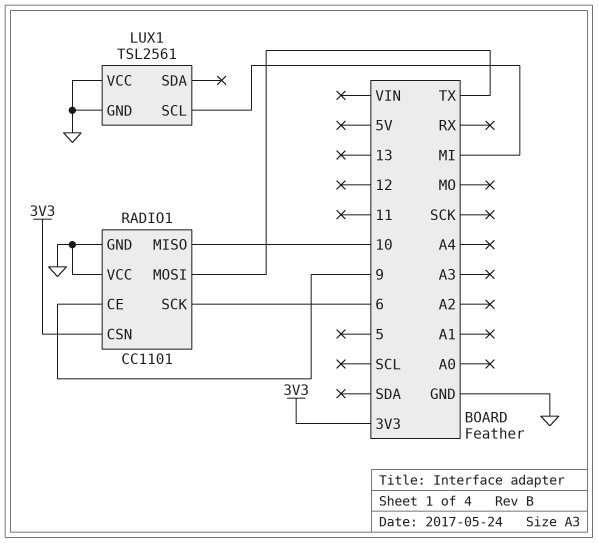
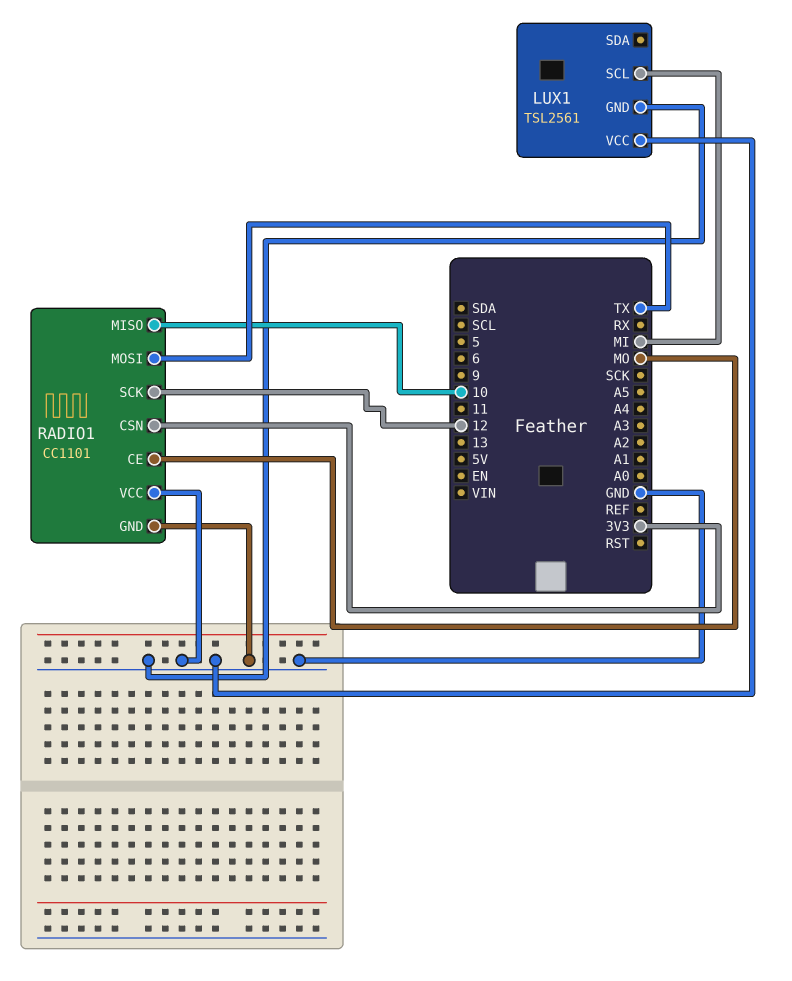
RADIO1 pin CE: 9 -> MO
RADIO1 pin SCK: 6 -> 12

